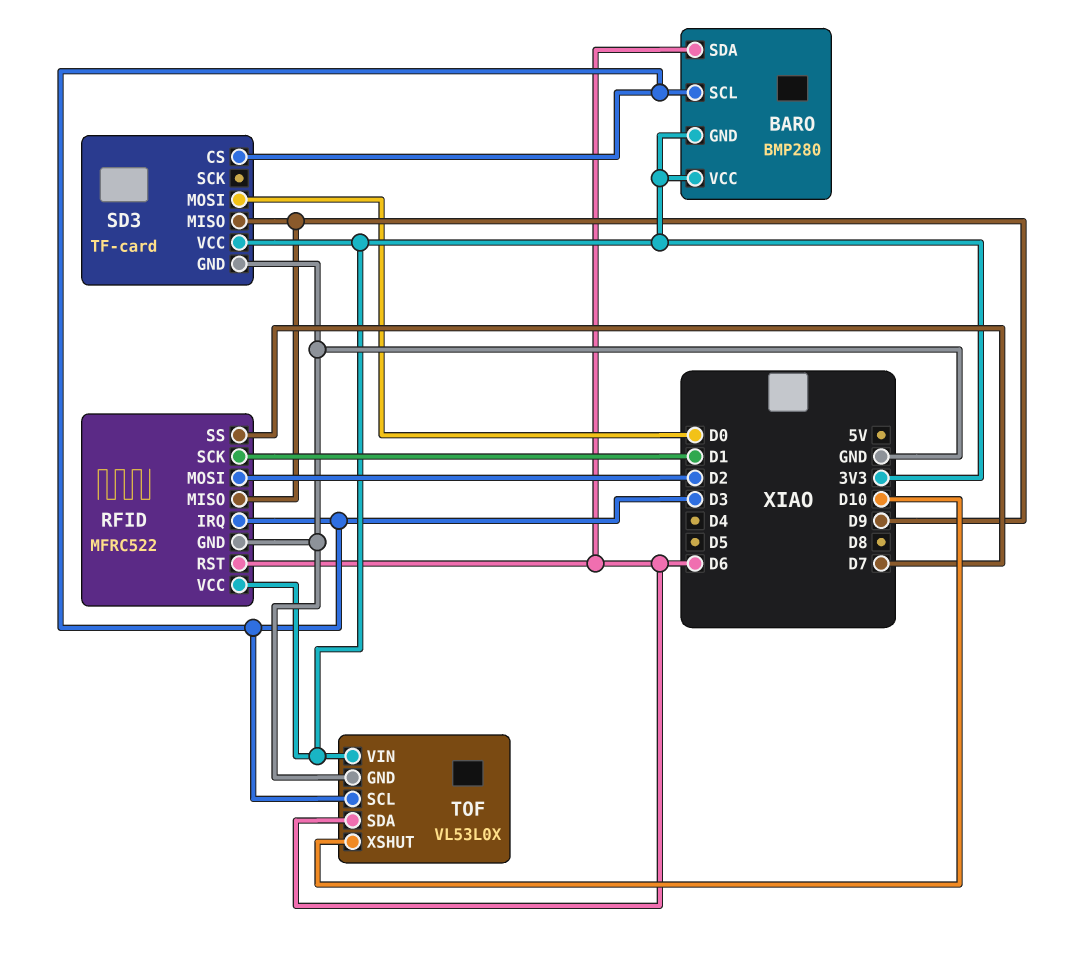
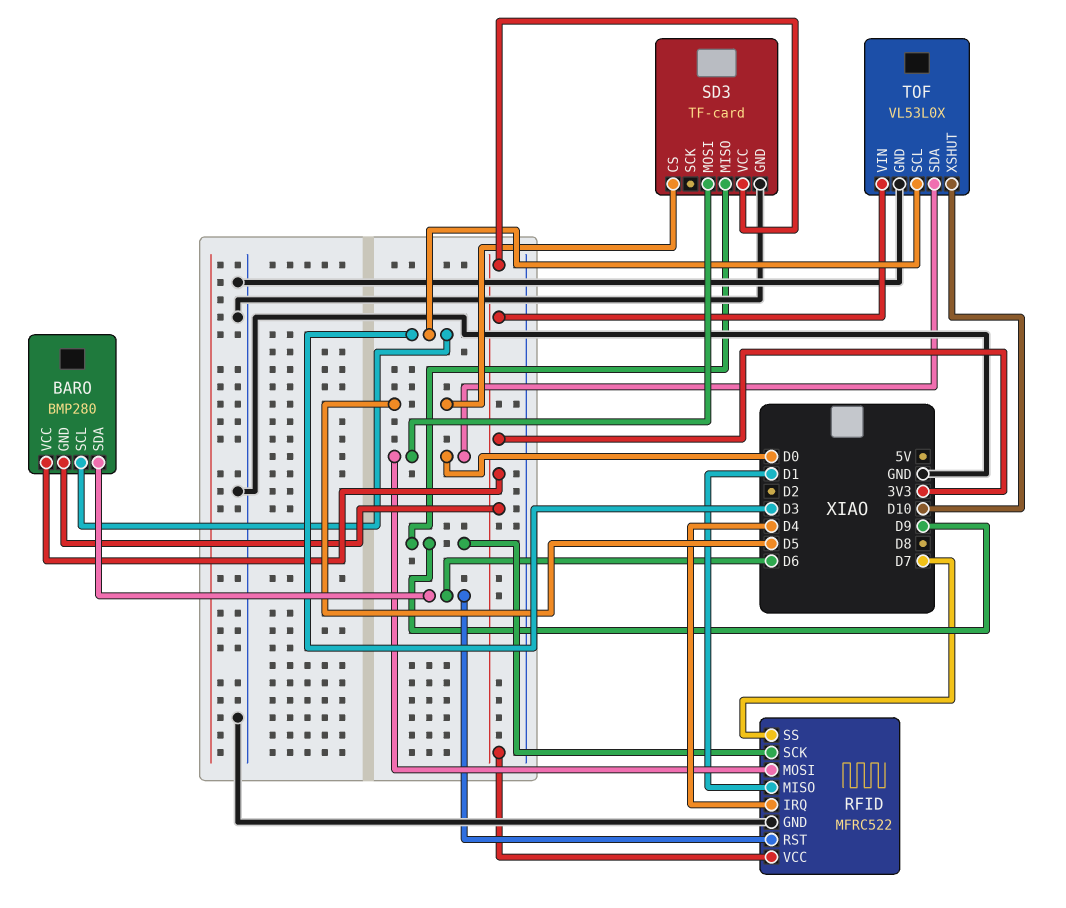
RFID pin IRQ: D3 -> D4
RFID pin MISO: D9 -> D1
RFID pin MOSI: D2 -> D0
RFID pin SCK: D1 -> D9
SD3 pin CS: D3 -> D5
TOF pin SDA: D6 -> D0

